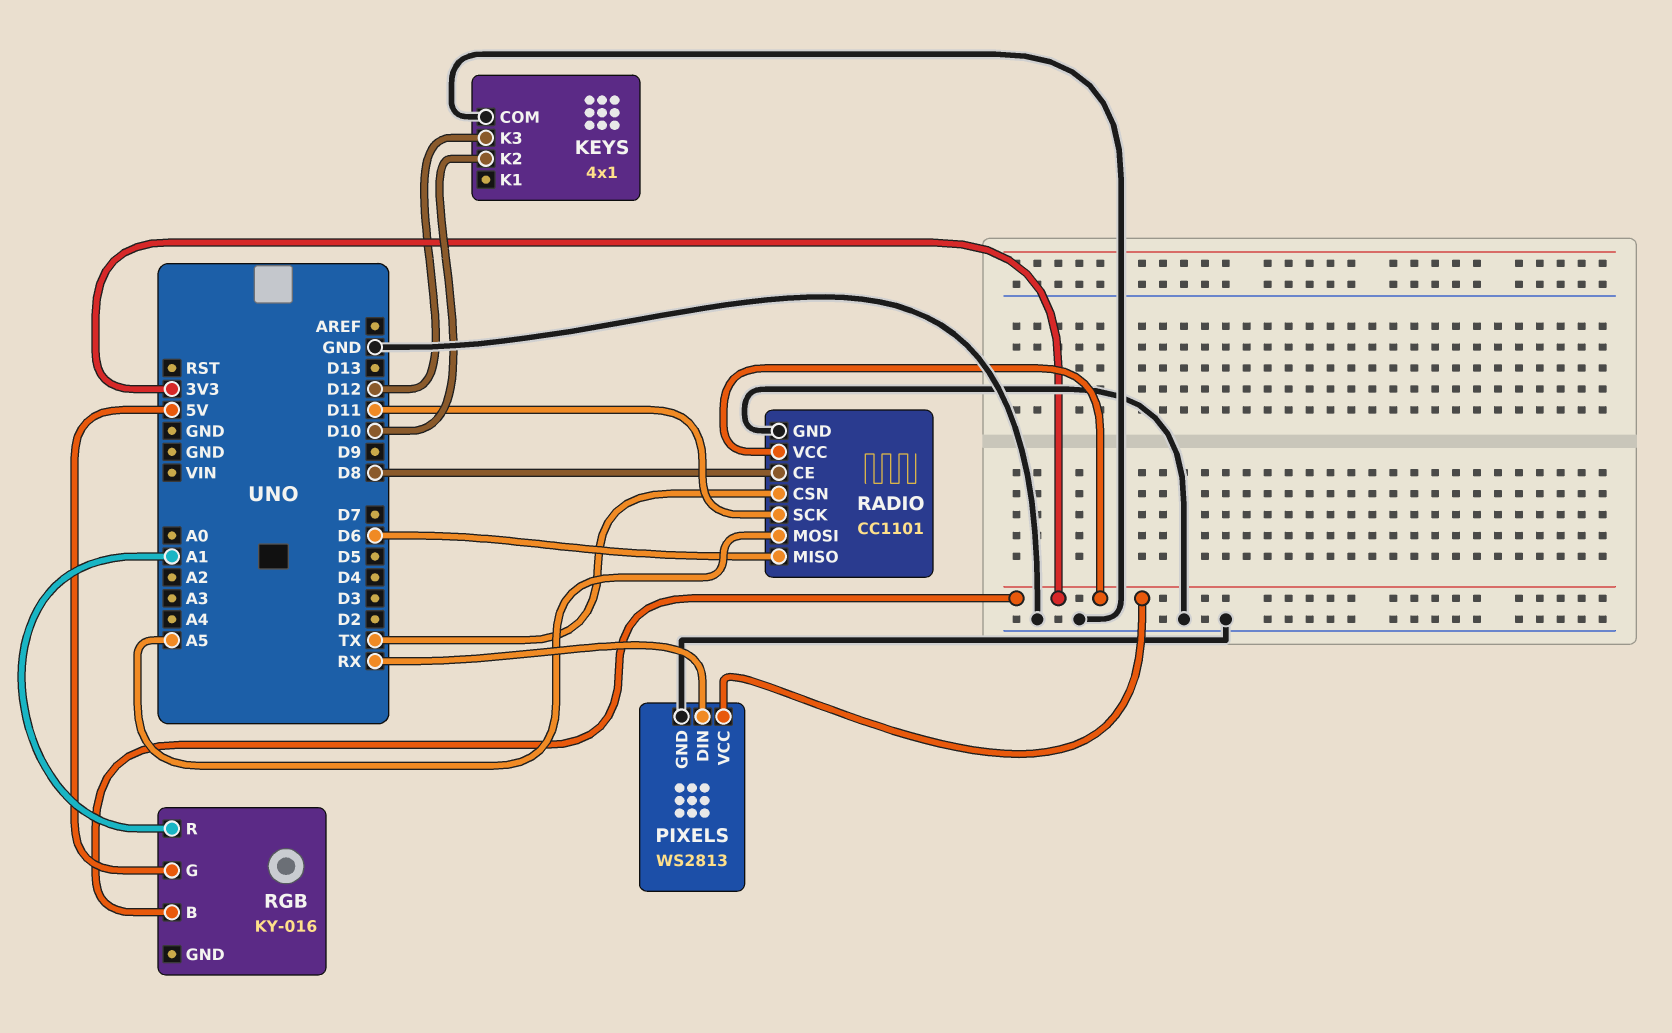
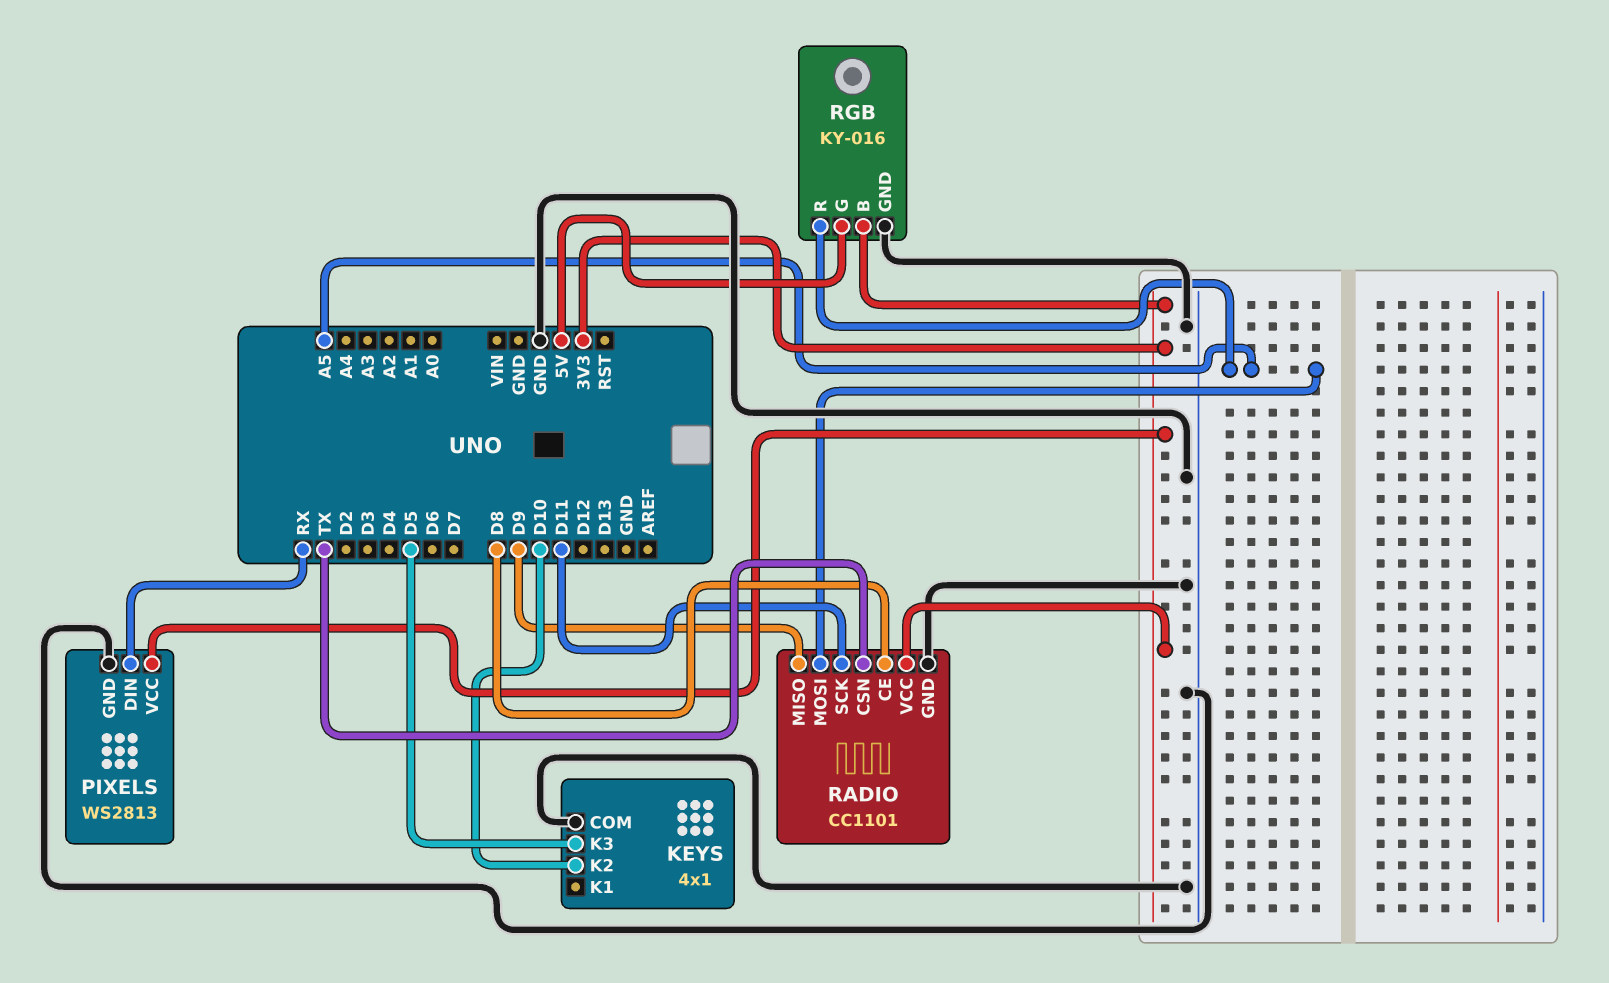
KEYS pin K3: D12 -> D5
RADIO pin MISO: D6 -> D9
RGB pin GND: none -> GND
RGB pin R: A1 -> A5

